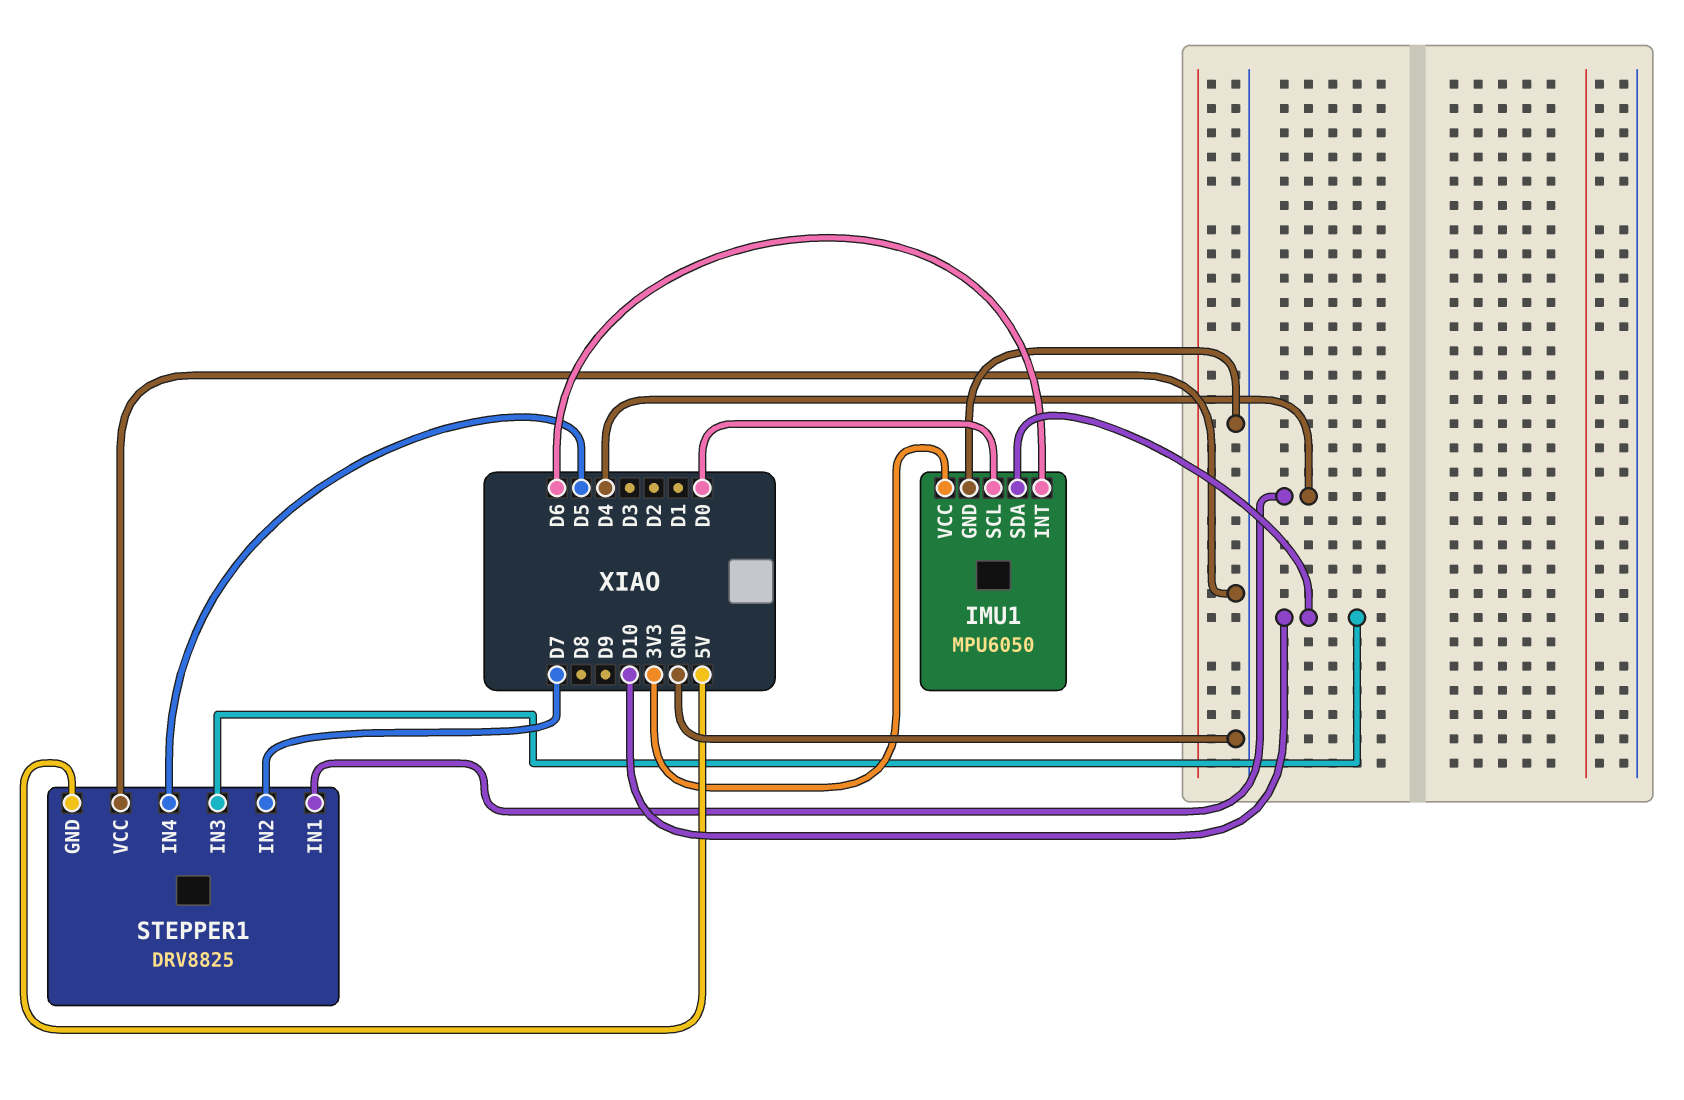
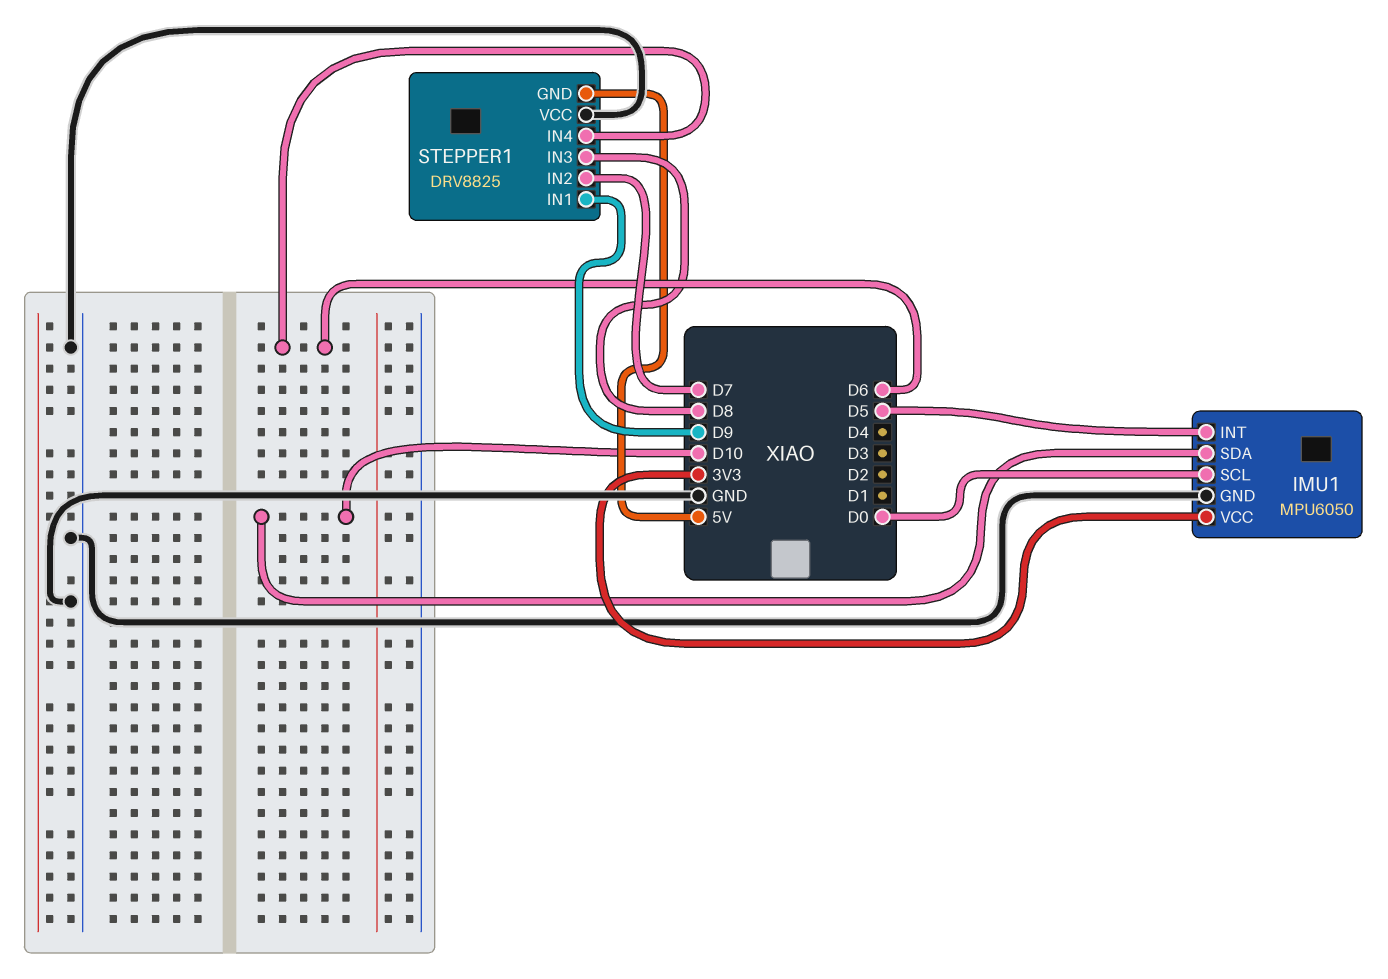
IMU1 pin INT: D6 -> D5
STEPPER1 pin IN1: D4 -> D9
STEPPER1 pin IN3: D10 -> D8
STEPPER1 pin IN4: D5 -> D6

